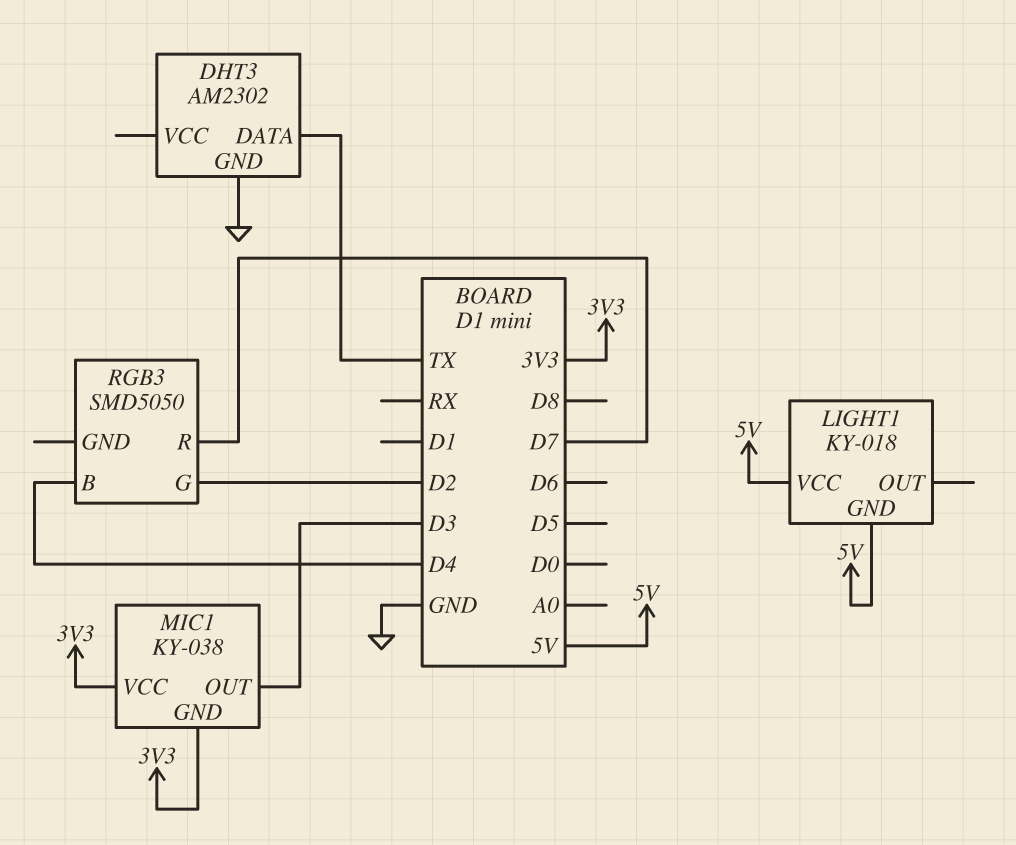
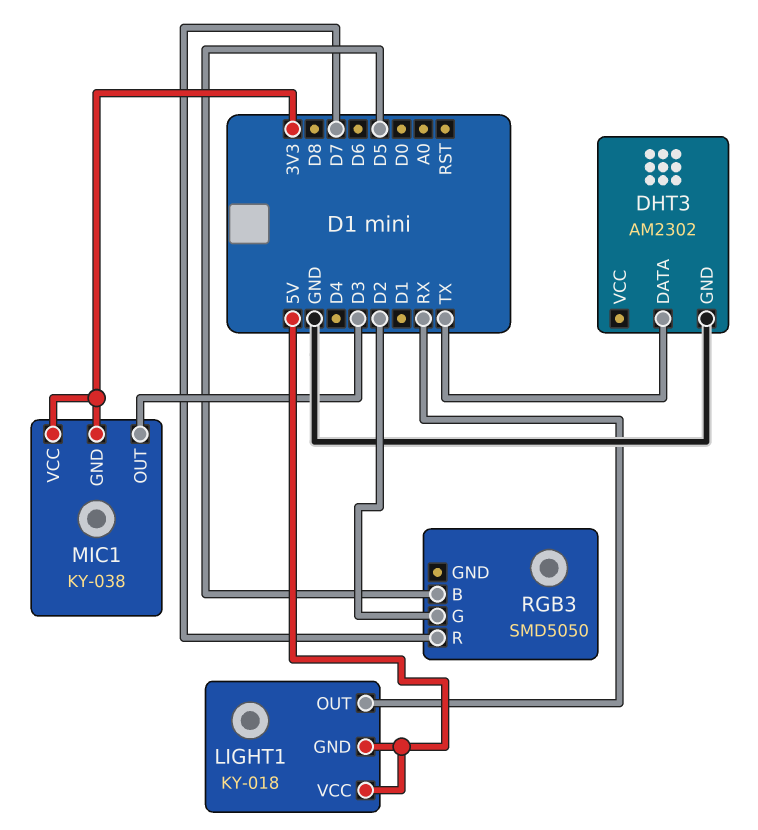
LIGHT1 pin OUT: none -> RX
RGB3 pin B: D4 -> D5

